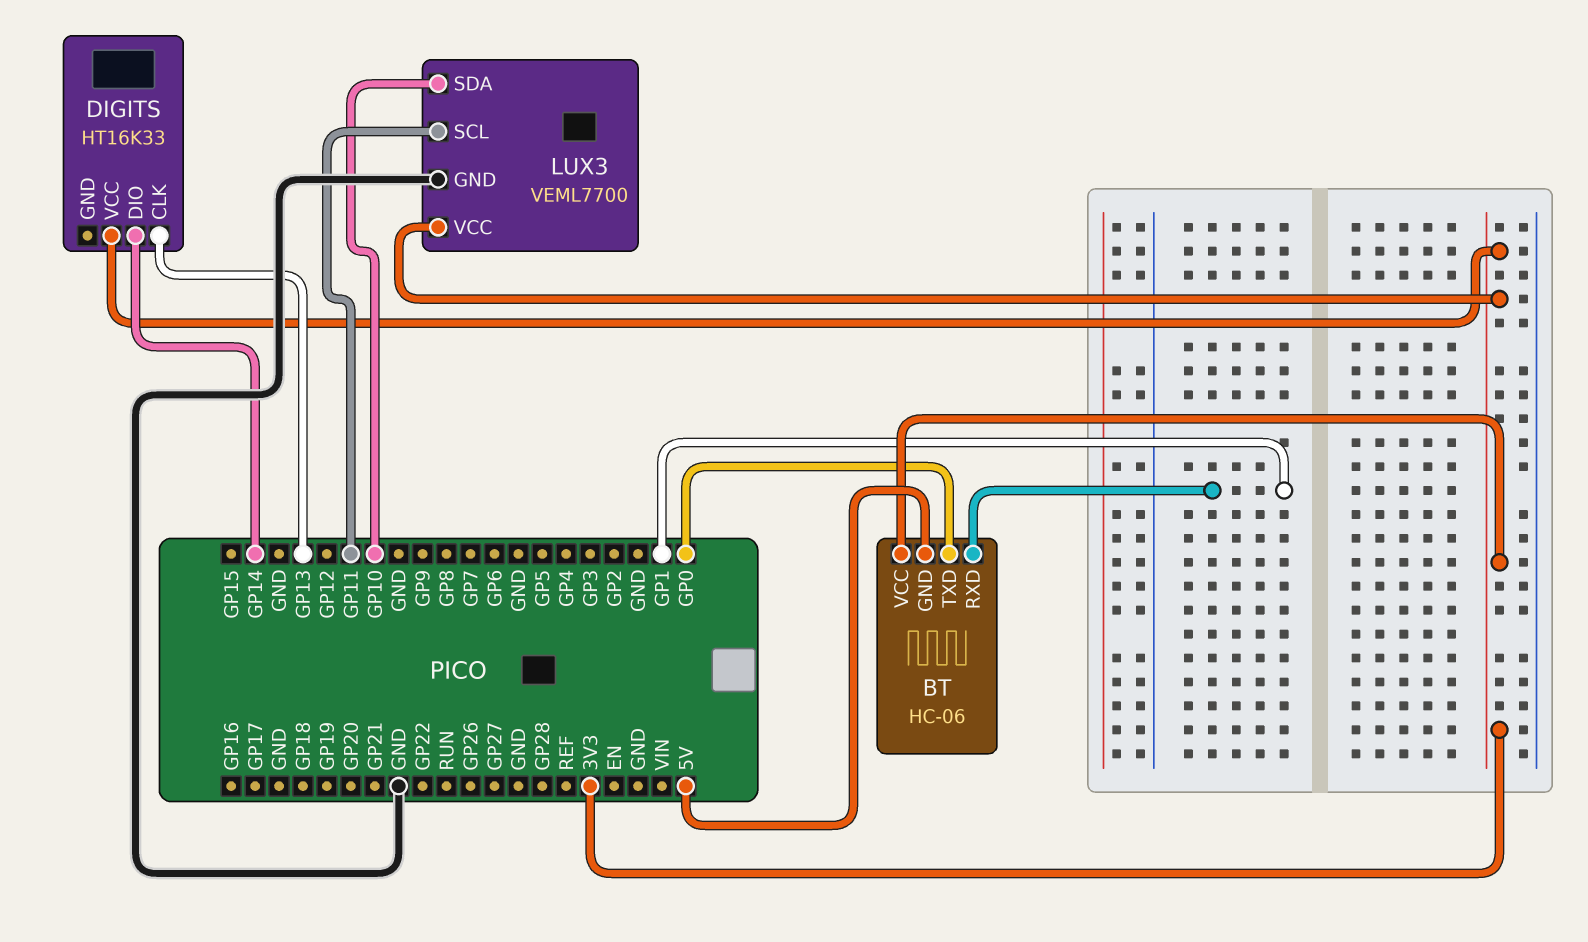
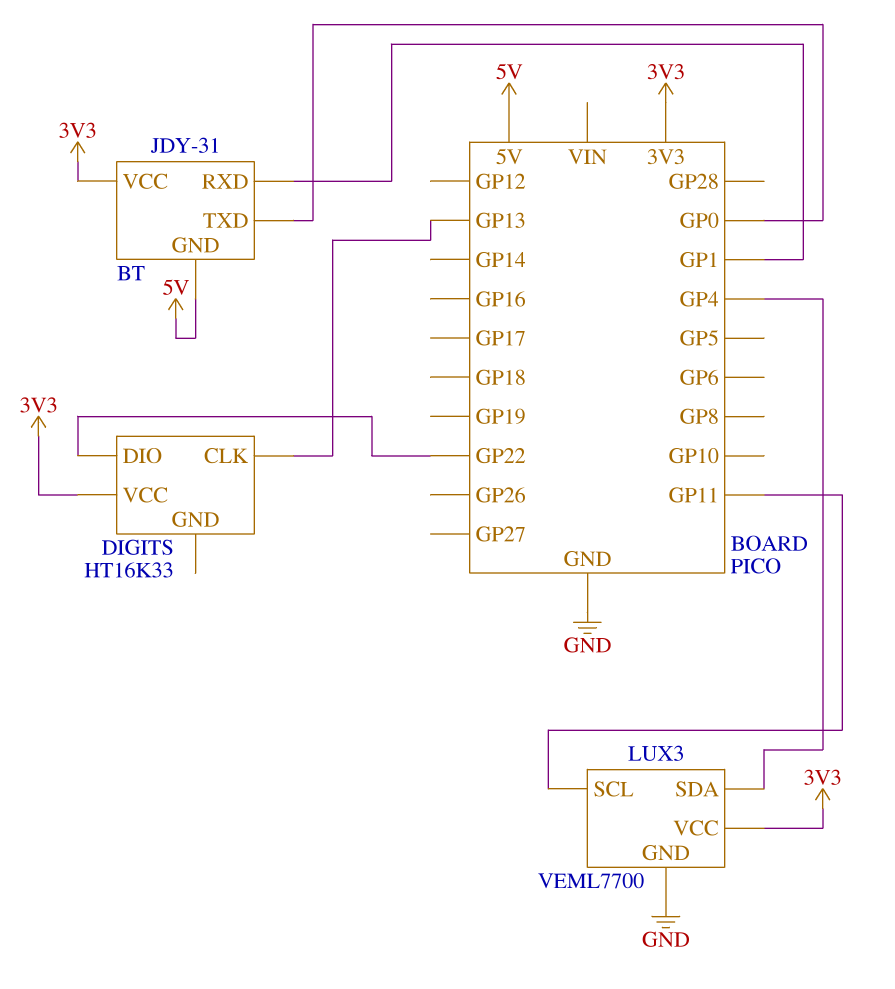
BT: HC-06 -> JDY-31
DIGITS pin DIO: GP14 -> GP22
LUX3 pin SDA: GP10 -> GP4

